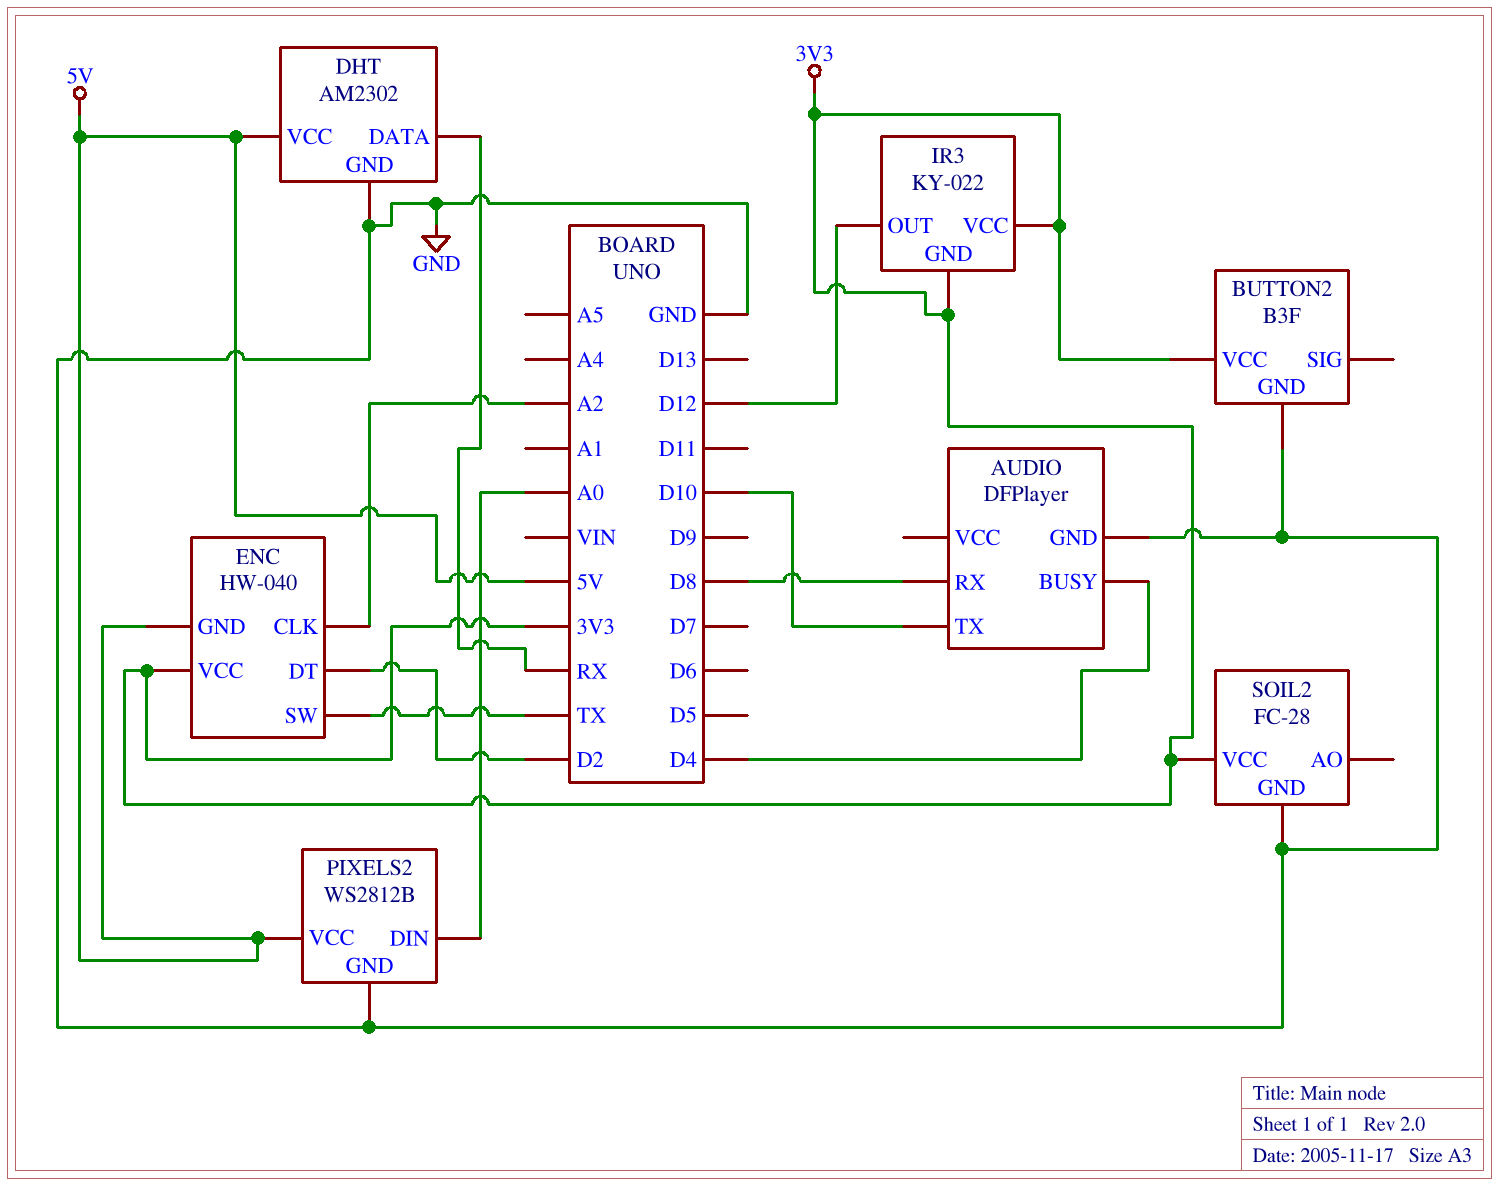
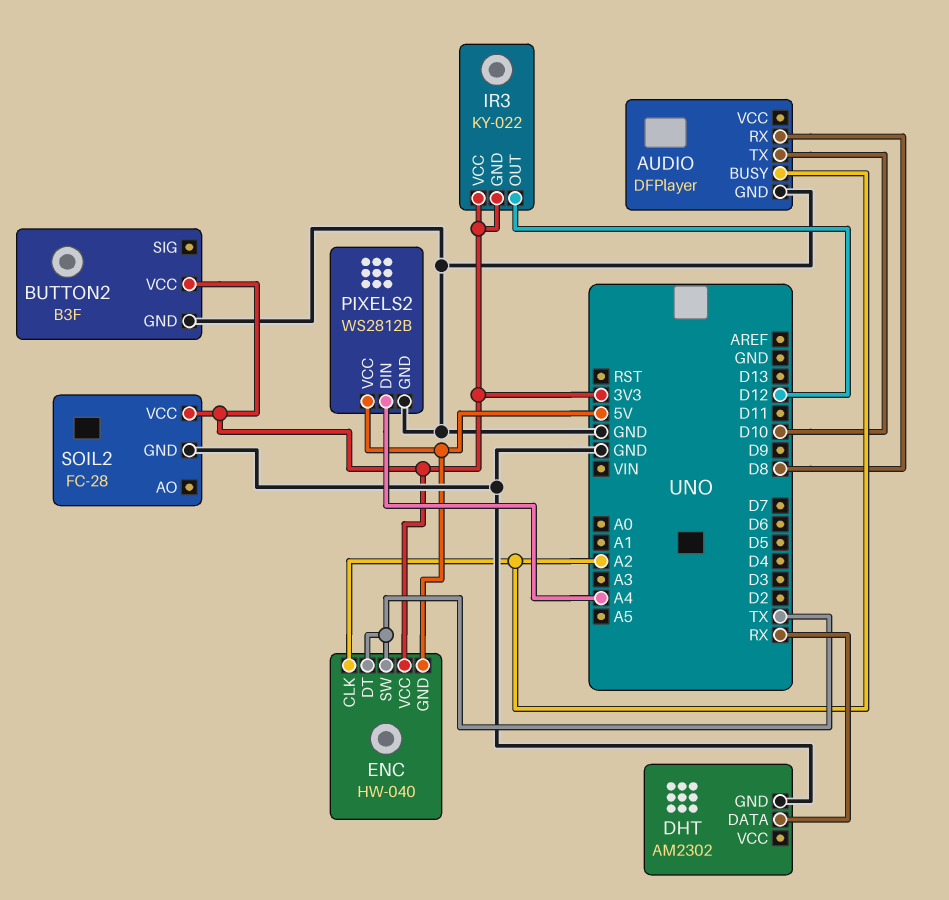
AUDIO pin BUSY: D4 -> A2
DHT pin VCC: 5V -> none
ENC pin DT: D2 -> TX
PIXELS2 pin DIN: A0 -> A4

